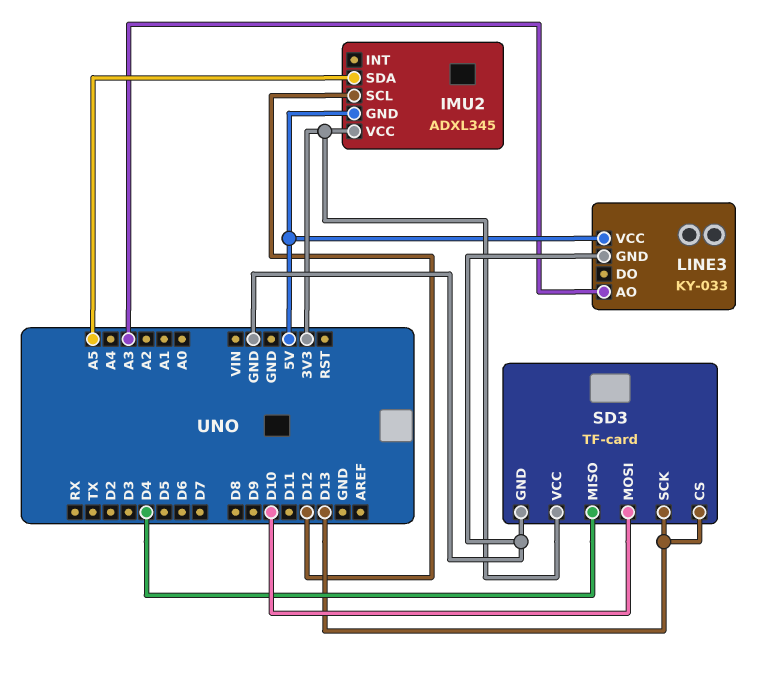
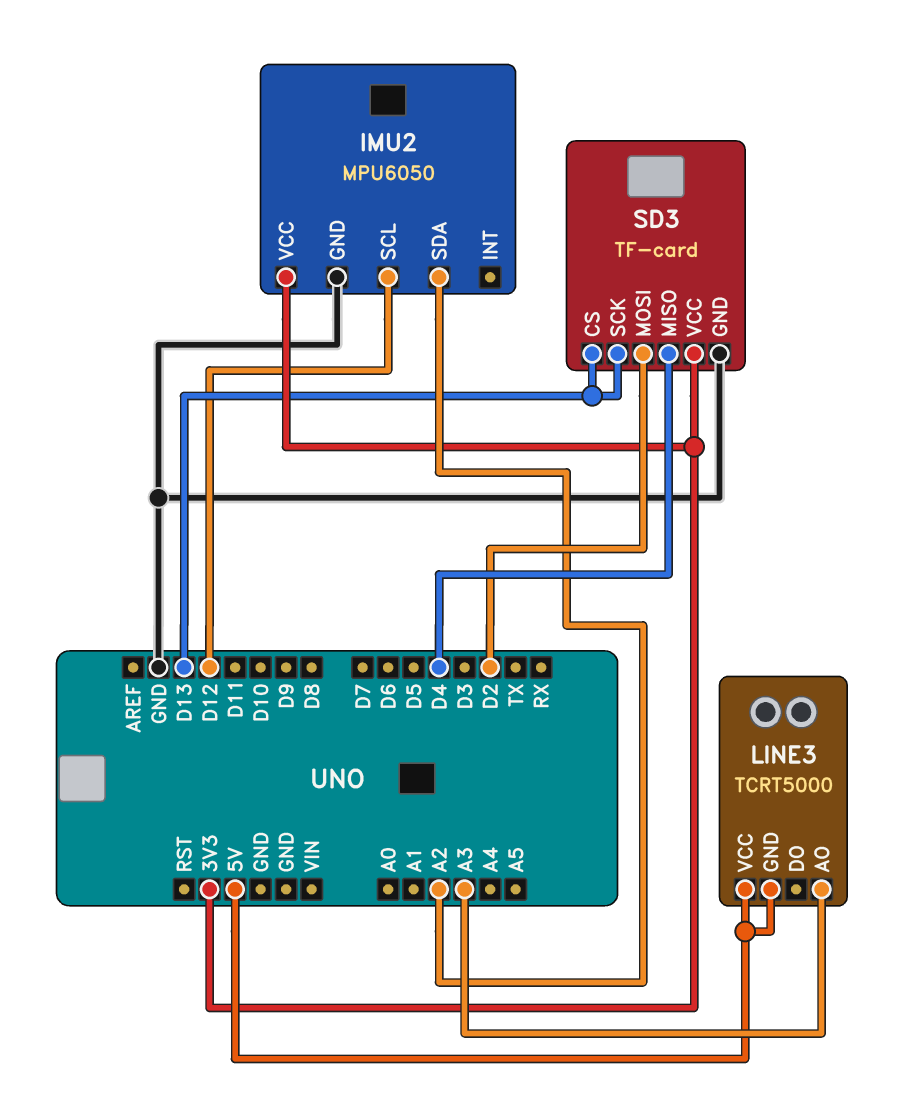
IMU2: ADXL345 -> MPU6050
IMU2 pin GND: 5V -> GND
IMU2 pin SDA: A5 -> A2
LINE3: KY-033 -> TCRT5000
LINE3 pin GND: GND -> 5V
SD3 pin MOSI: D10 -> D2

